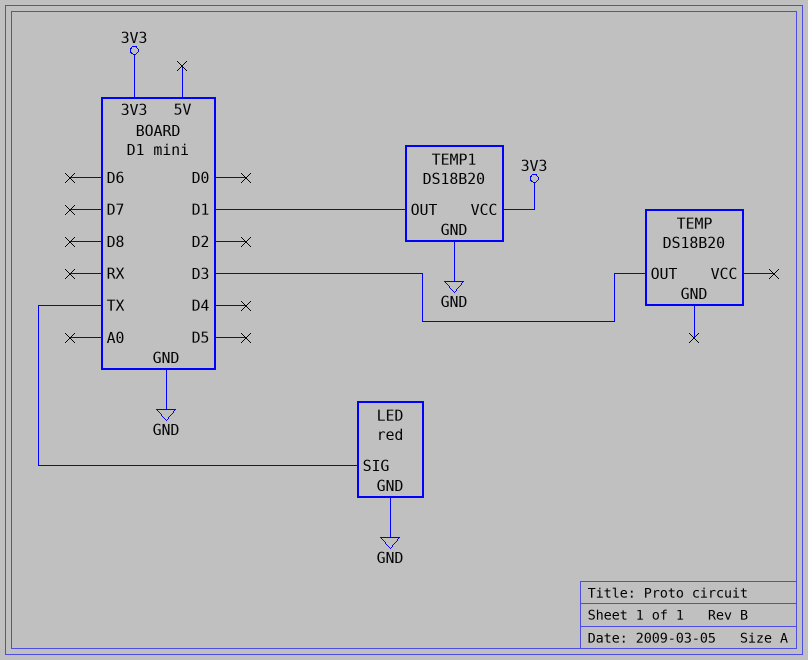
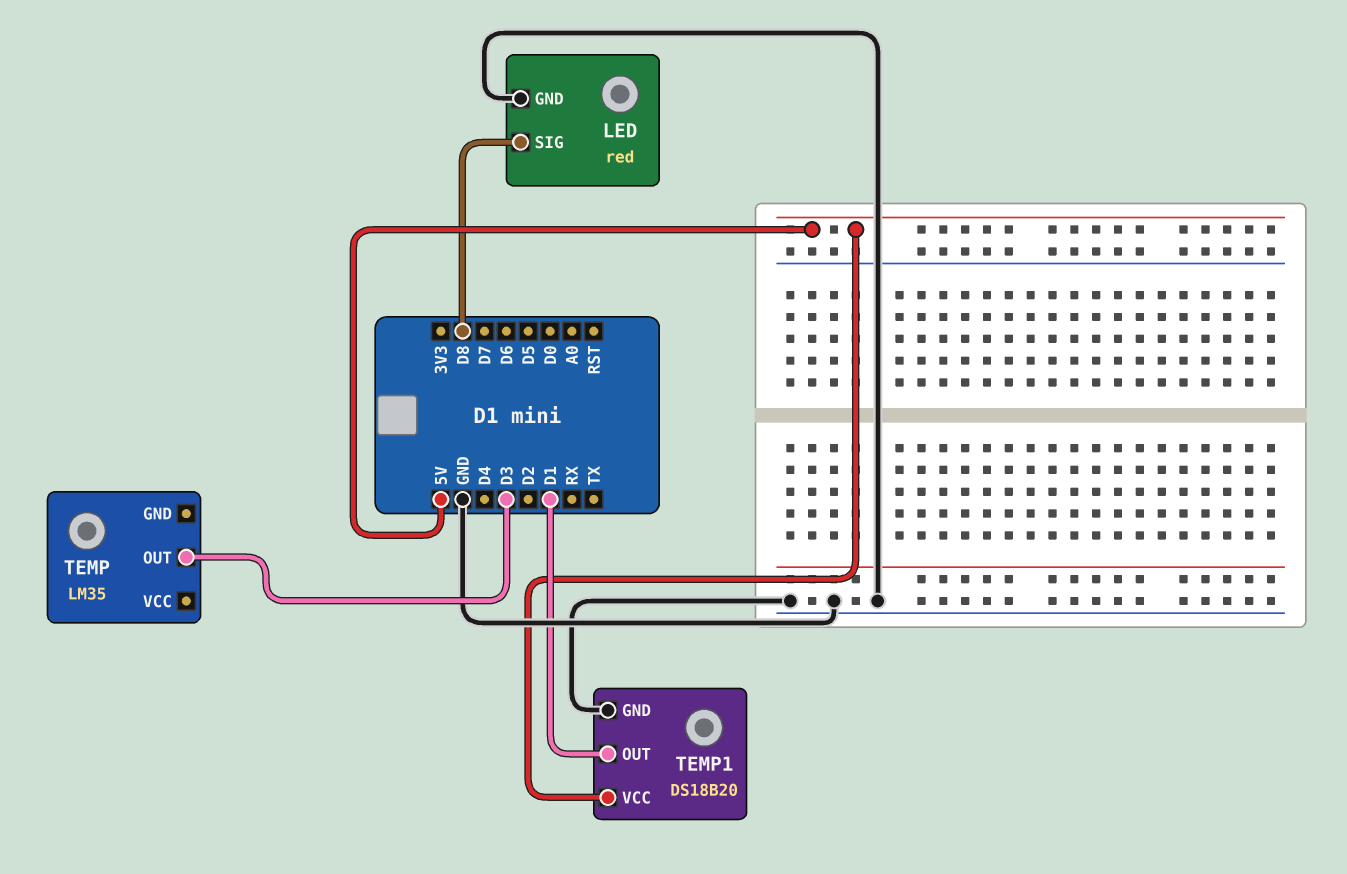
LED pin SIG: TX -> D8
TEMP: DS18B20 -> LM35
TEMP1 pin VCC: 3V3 -> 5V

